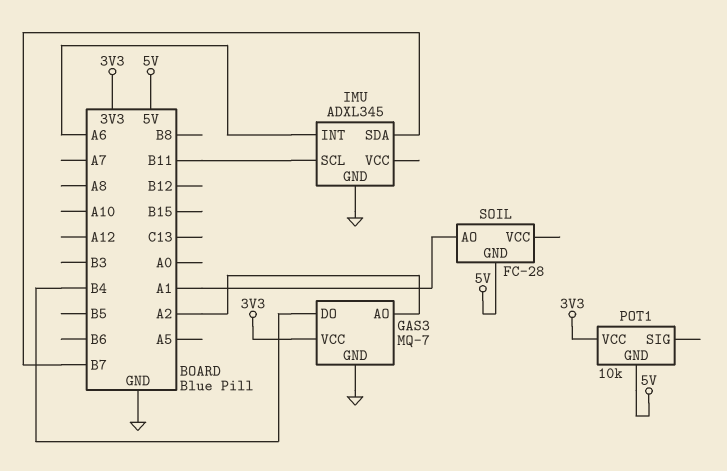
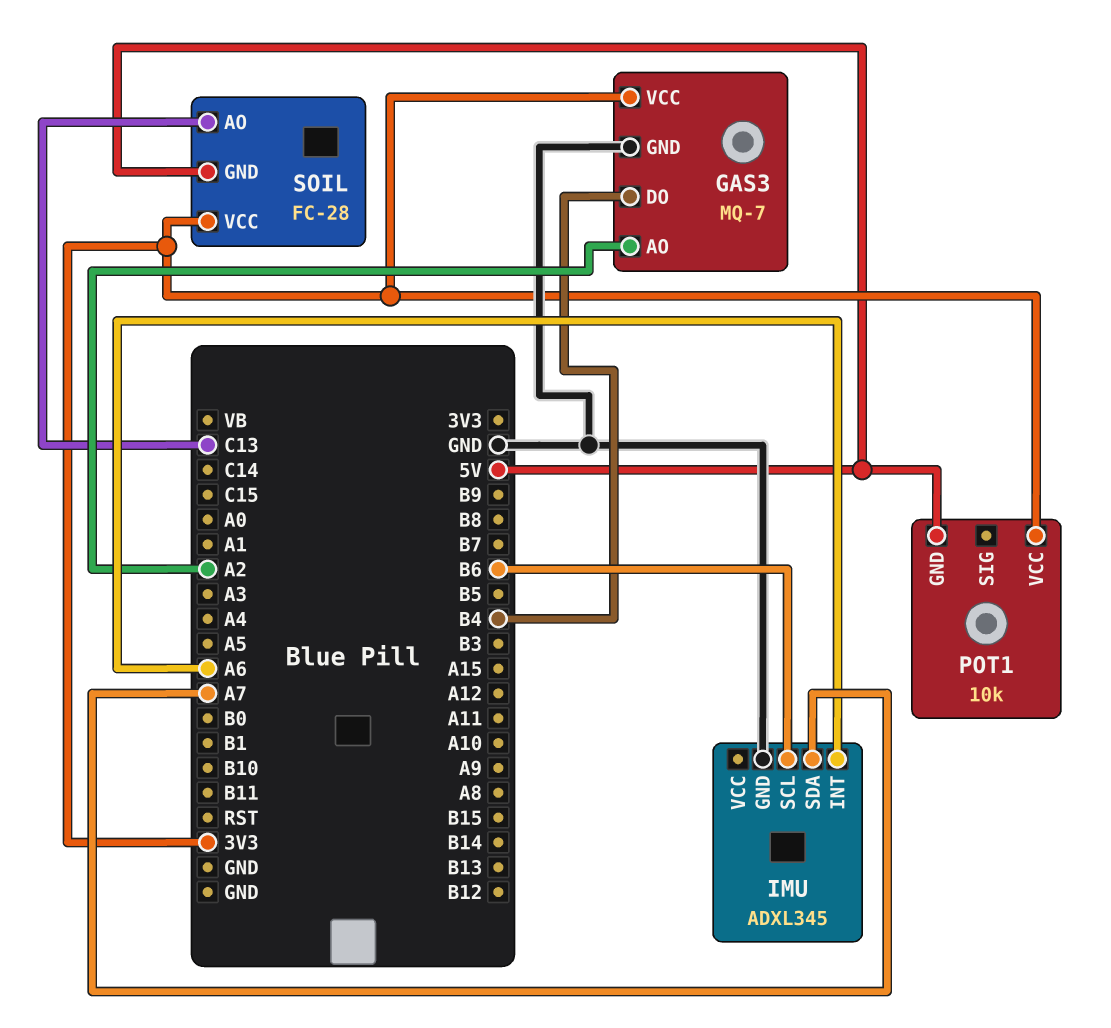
IMU pin SCL: B11 -> B6
IMU pin SDA: B7 -> A7
SOIL pin AO: A1 -> C13
SOIL pin VCC: none -> 3V3

